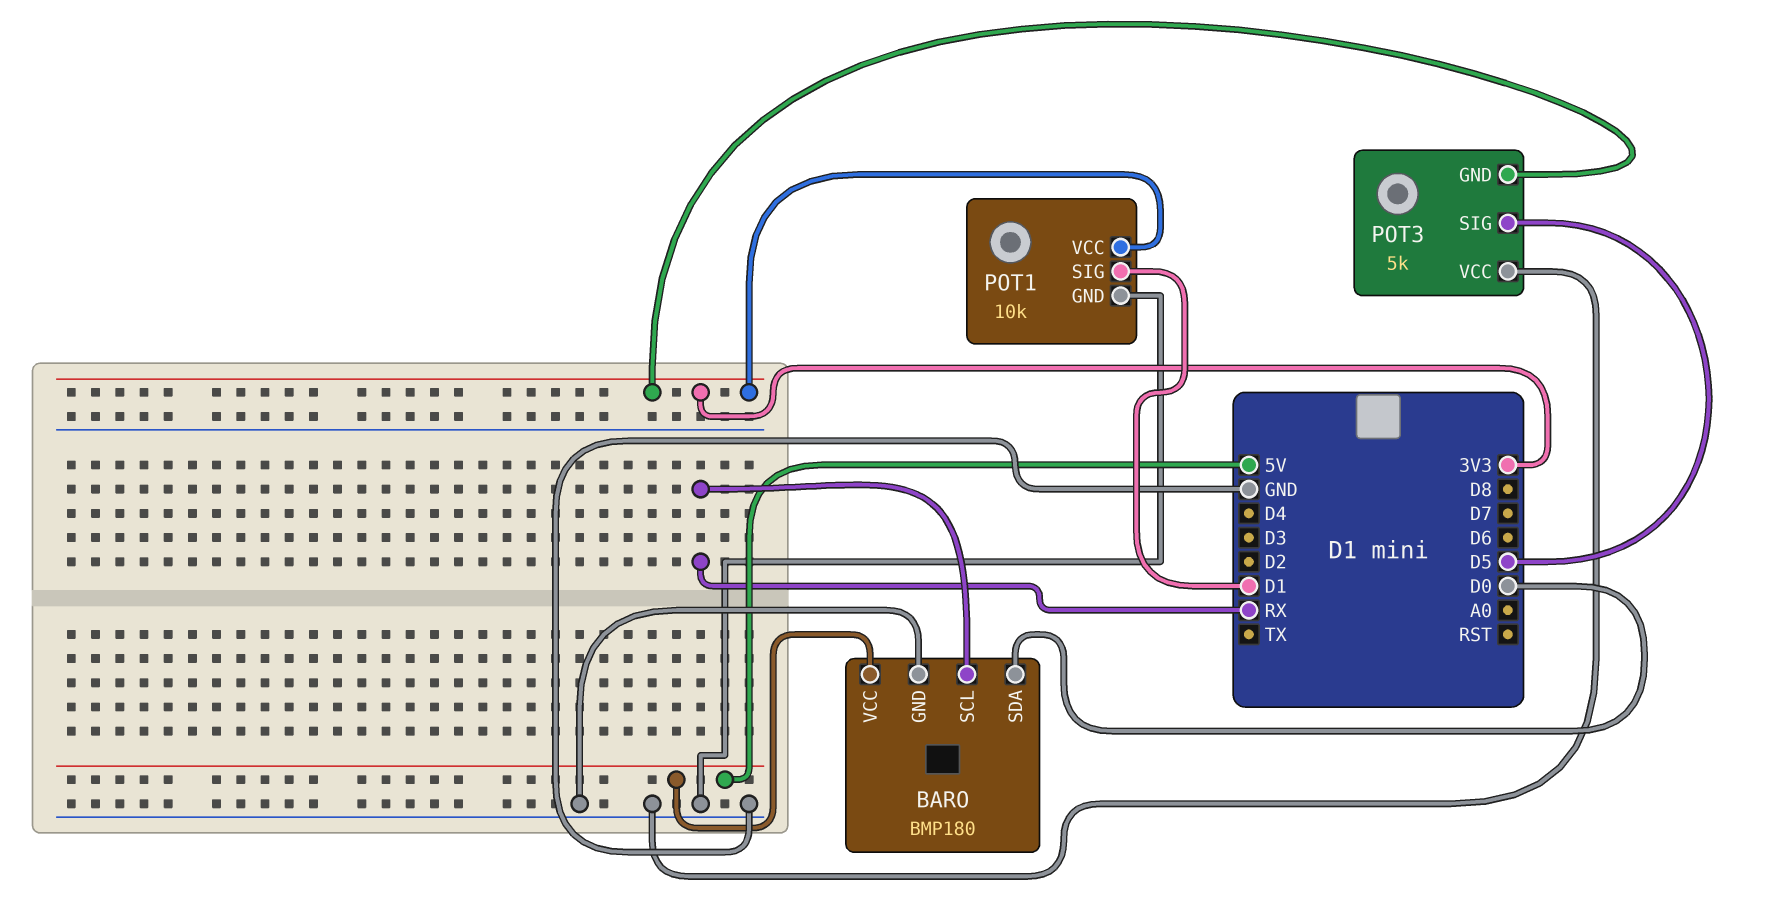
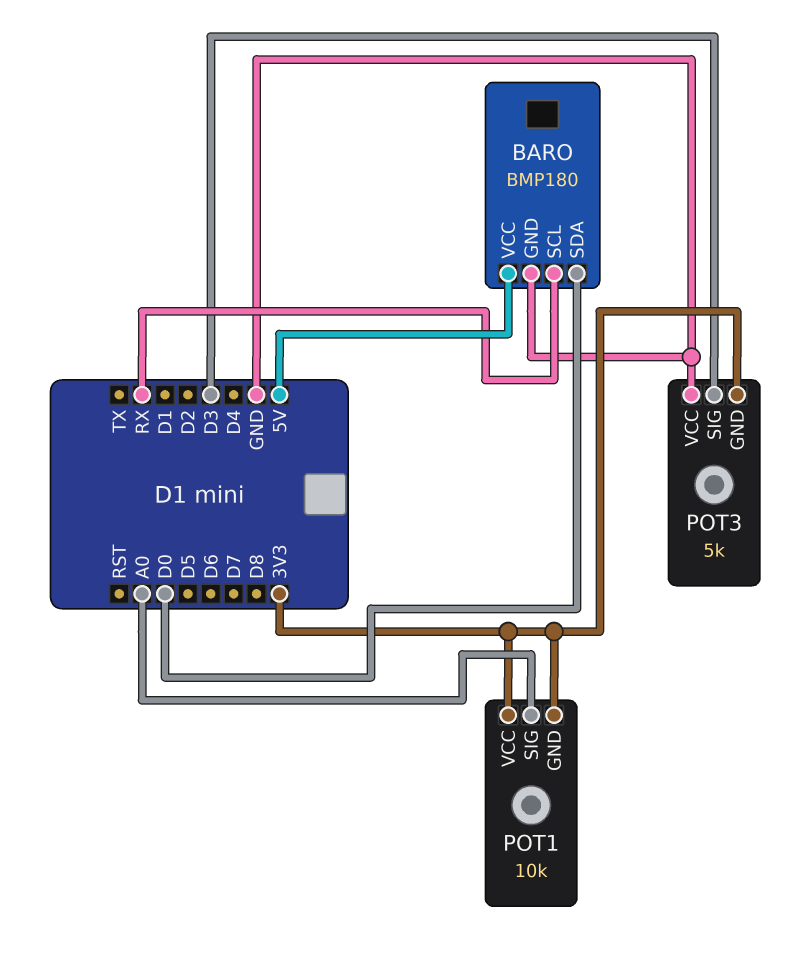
POT1 pin GND: GND -> 3V3
POT1 pin SIG: D1 -> A0
POT3 pin SIG: D5 -> D3

